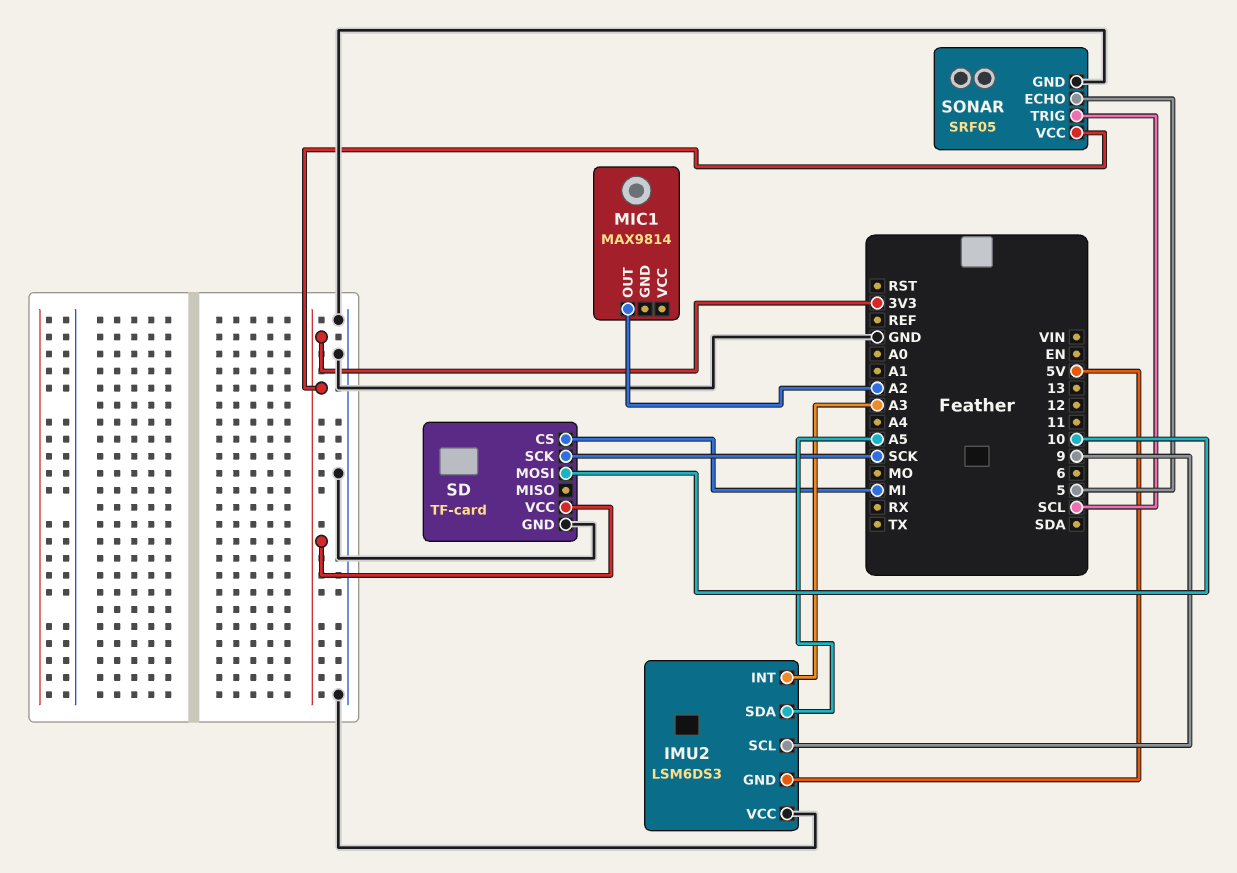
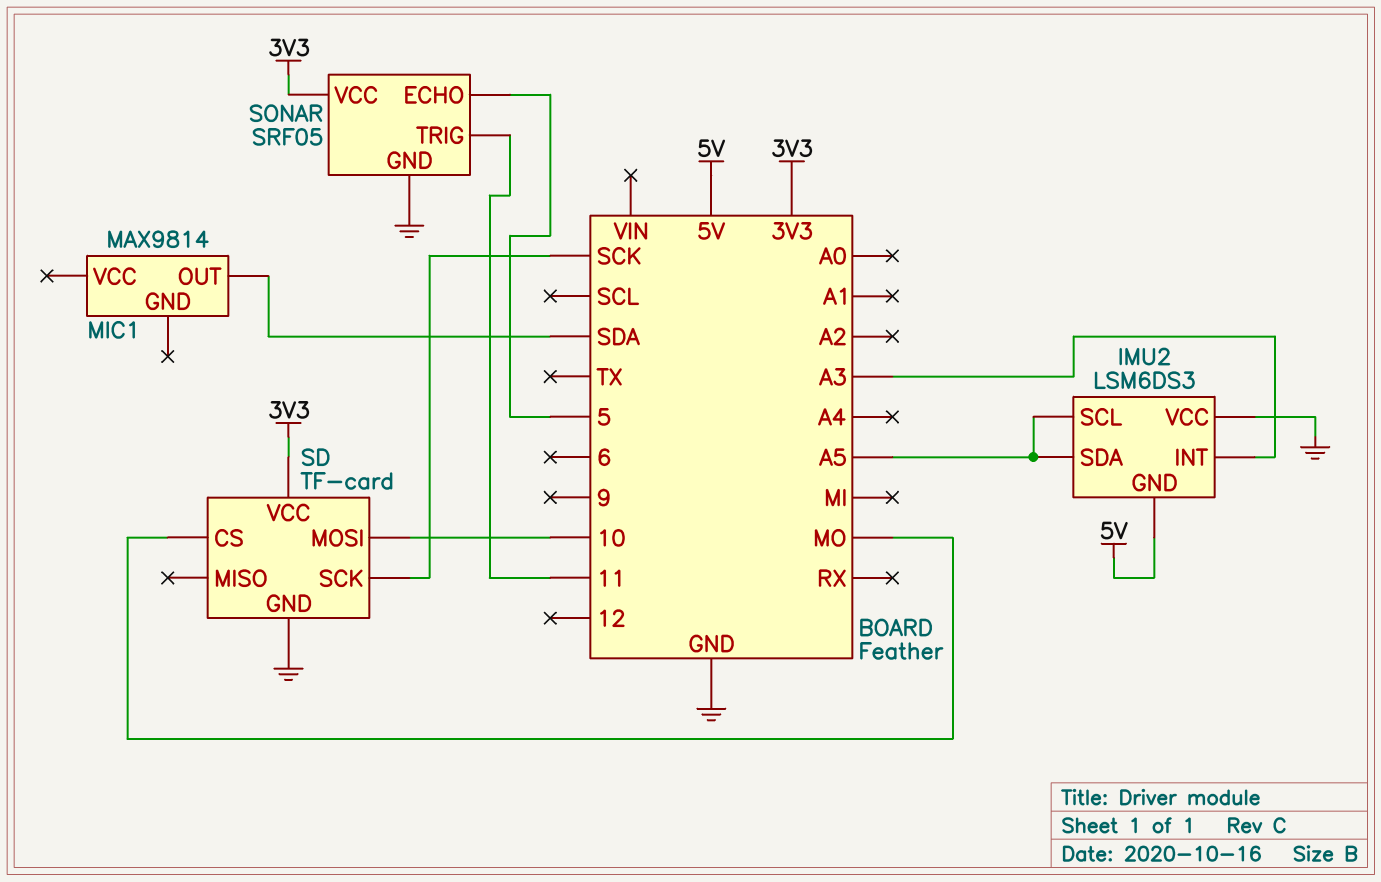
IMU2 pin SCL: 9 -> A5
MIC1 pin OUT: A2 -> SDA
SD pin CS: MI -> MO
SONAR pin TRIG: SCL -> 11

